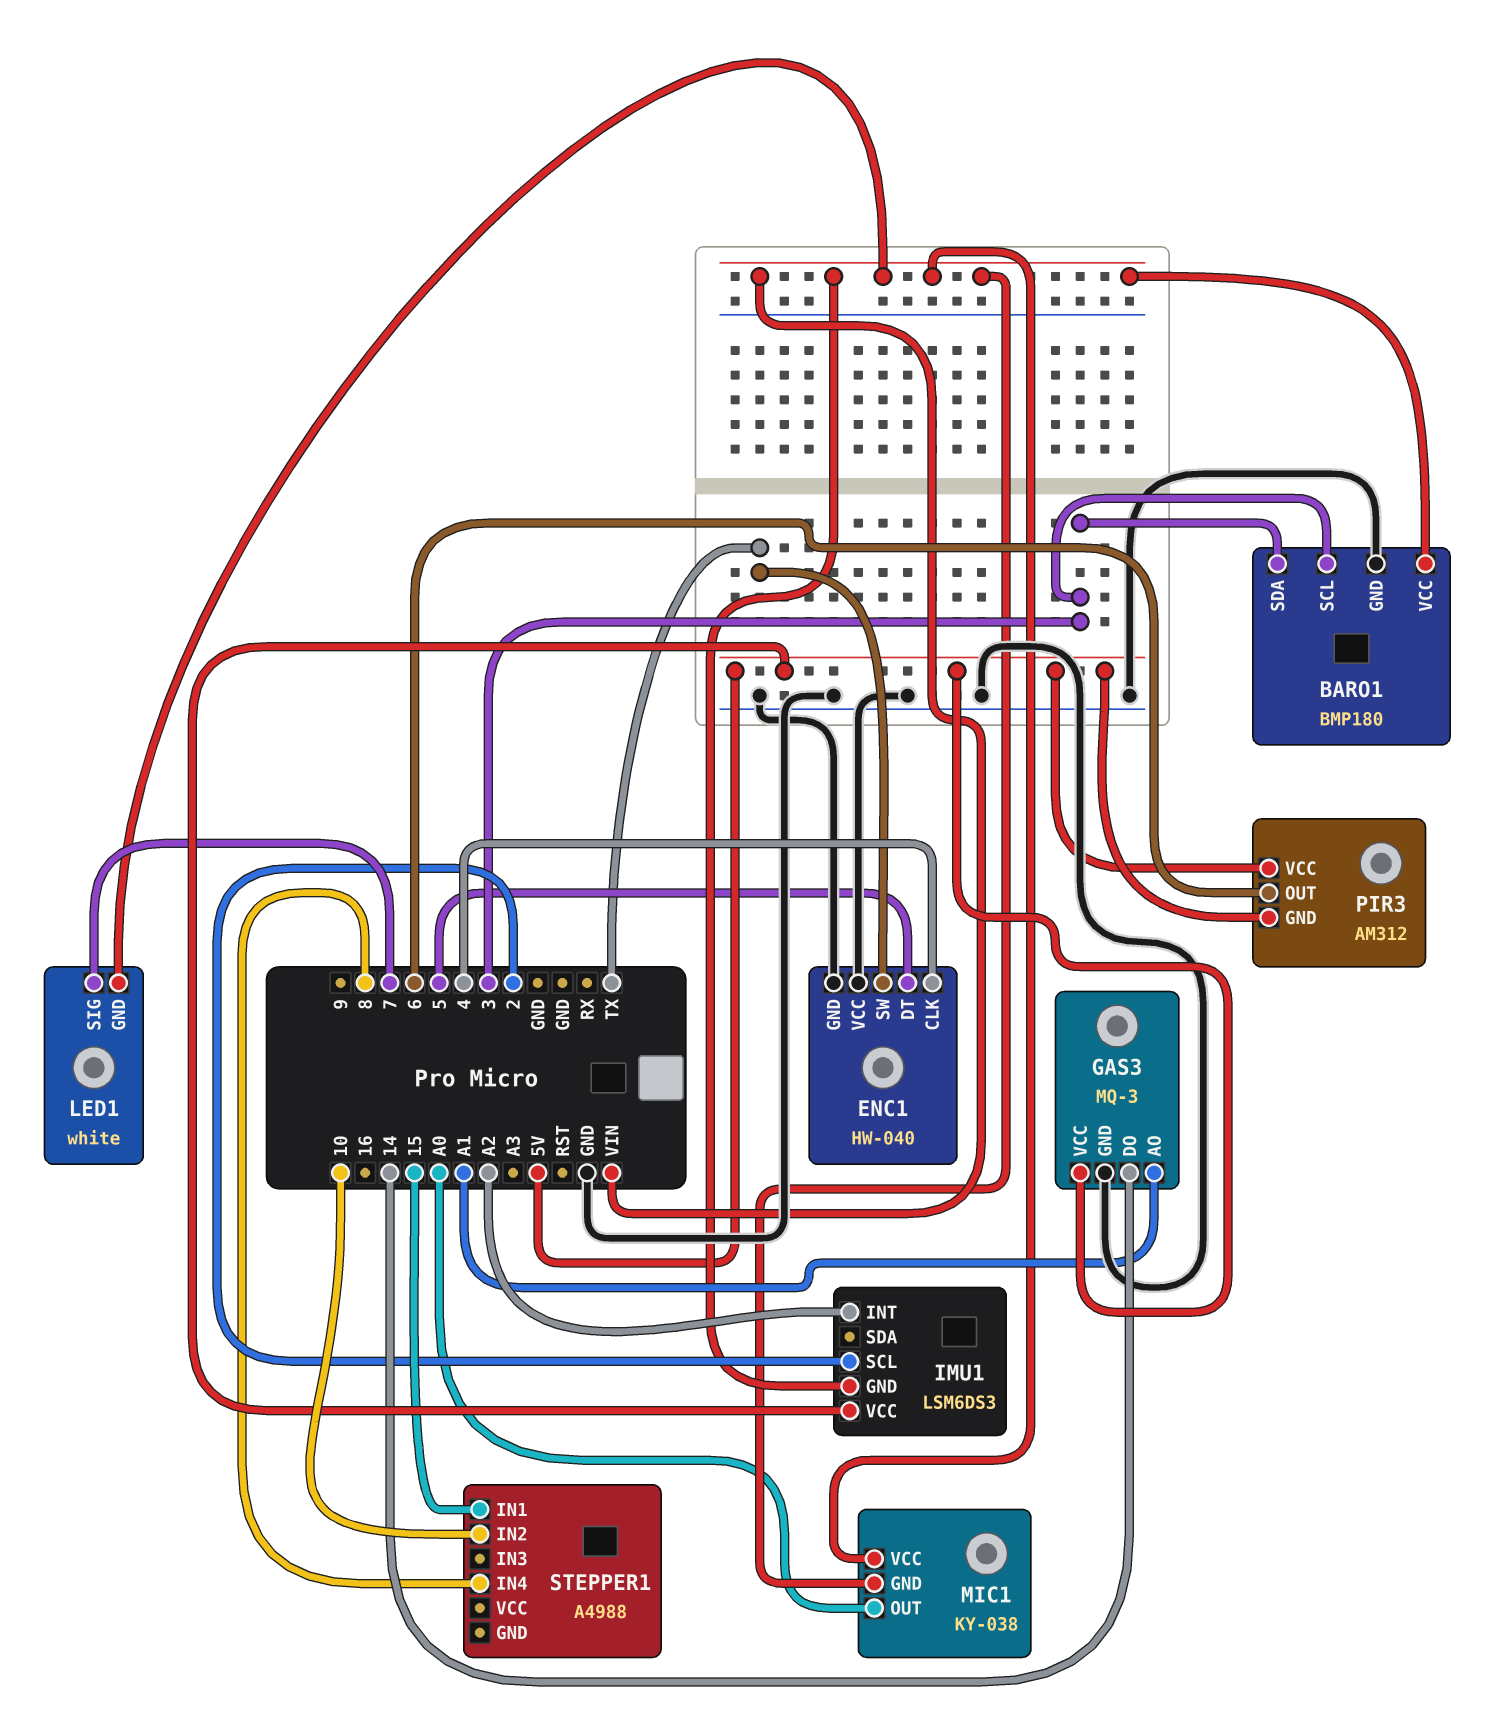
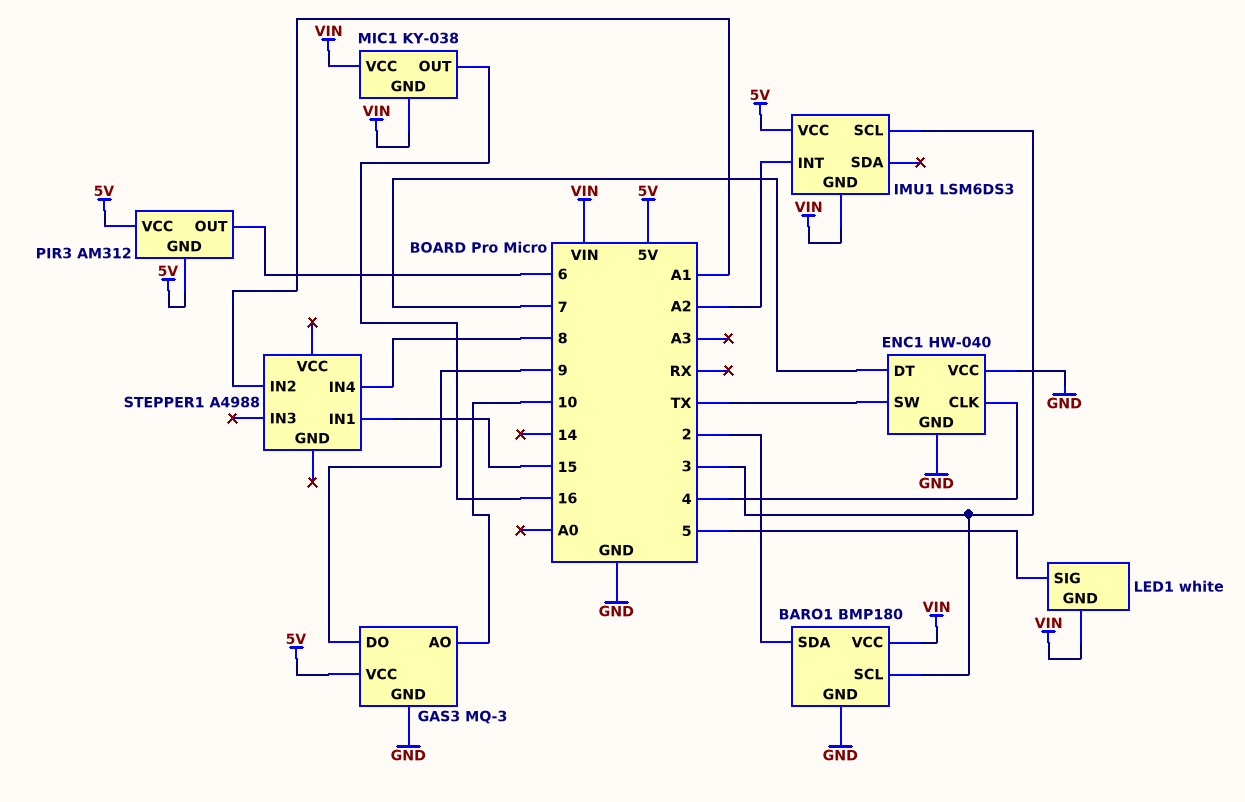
BARO1 pin SDA: 3 -> 2
ENC1 pin DT: 5 -> 7
GAS3 pin AO: A1 -> 10
GAS3 pin DO: 14 -> 9
IMU1 pin SCL: 2 -> 3
LED1 pin SIG: 7 -> 5
MIC1 pin OUT: A0 -> 16
STEPPER1 pin IN2: 10 -> A1

